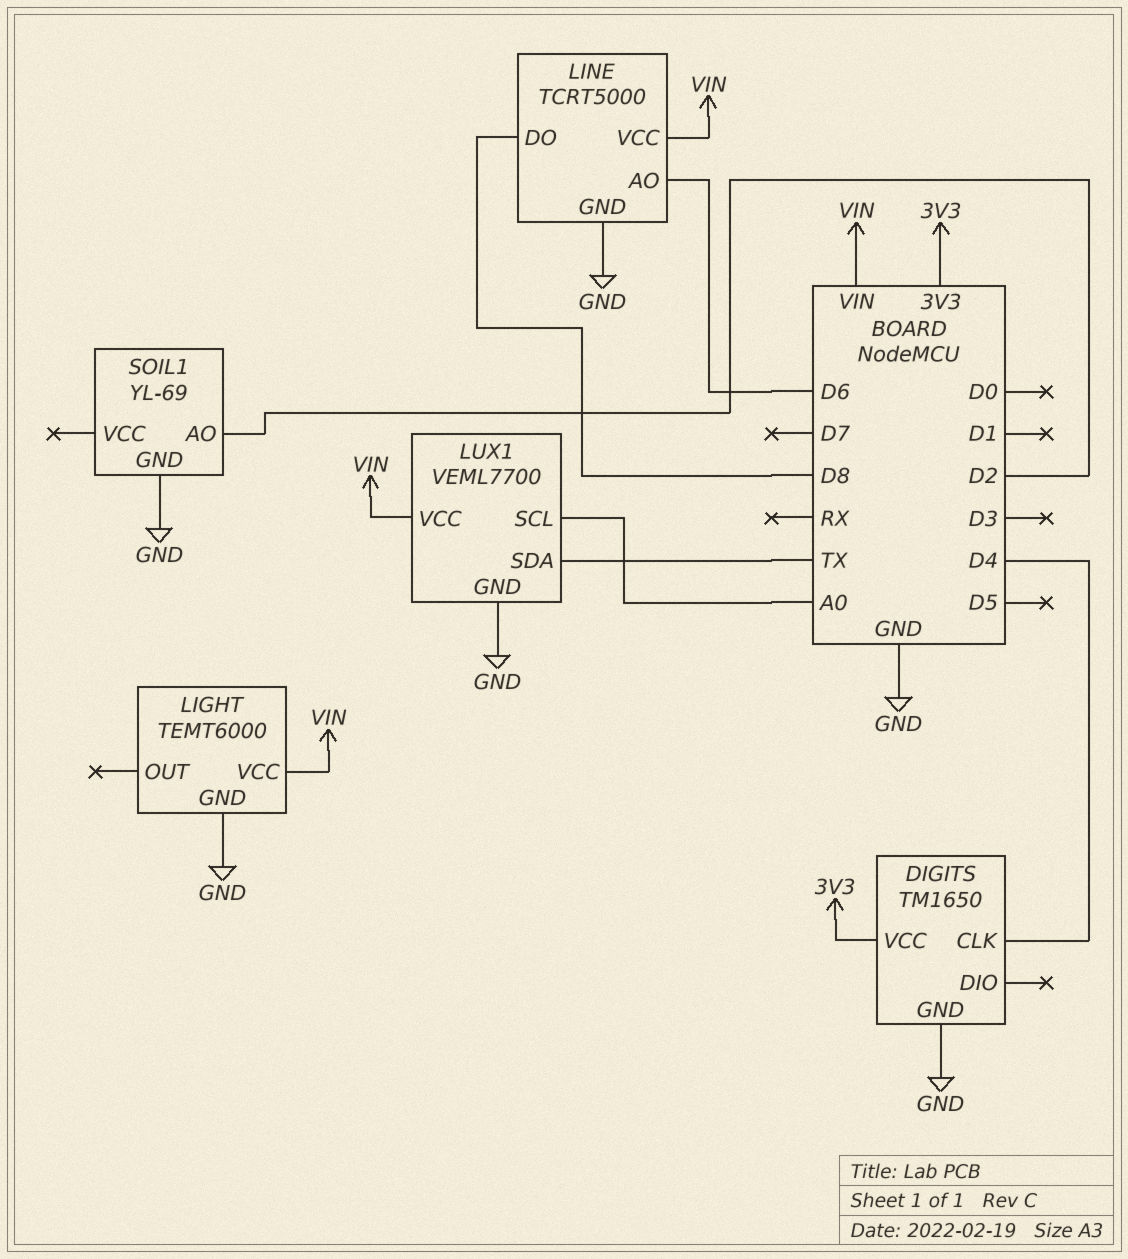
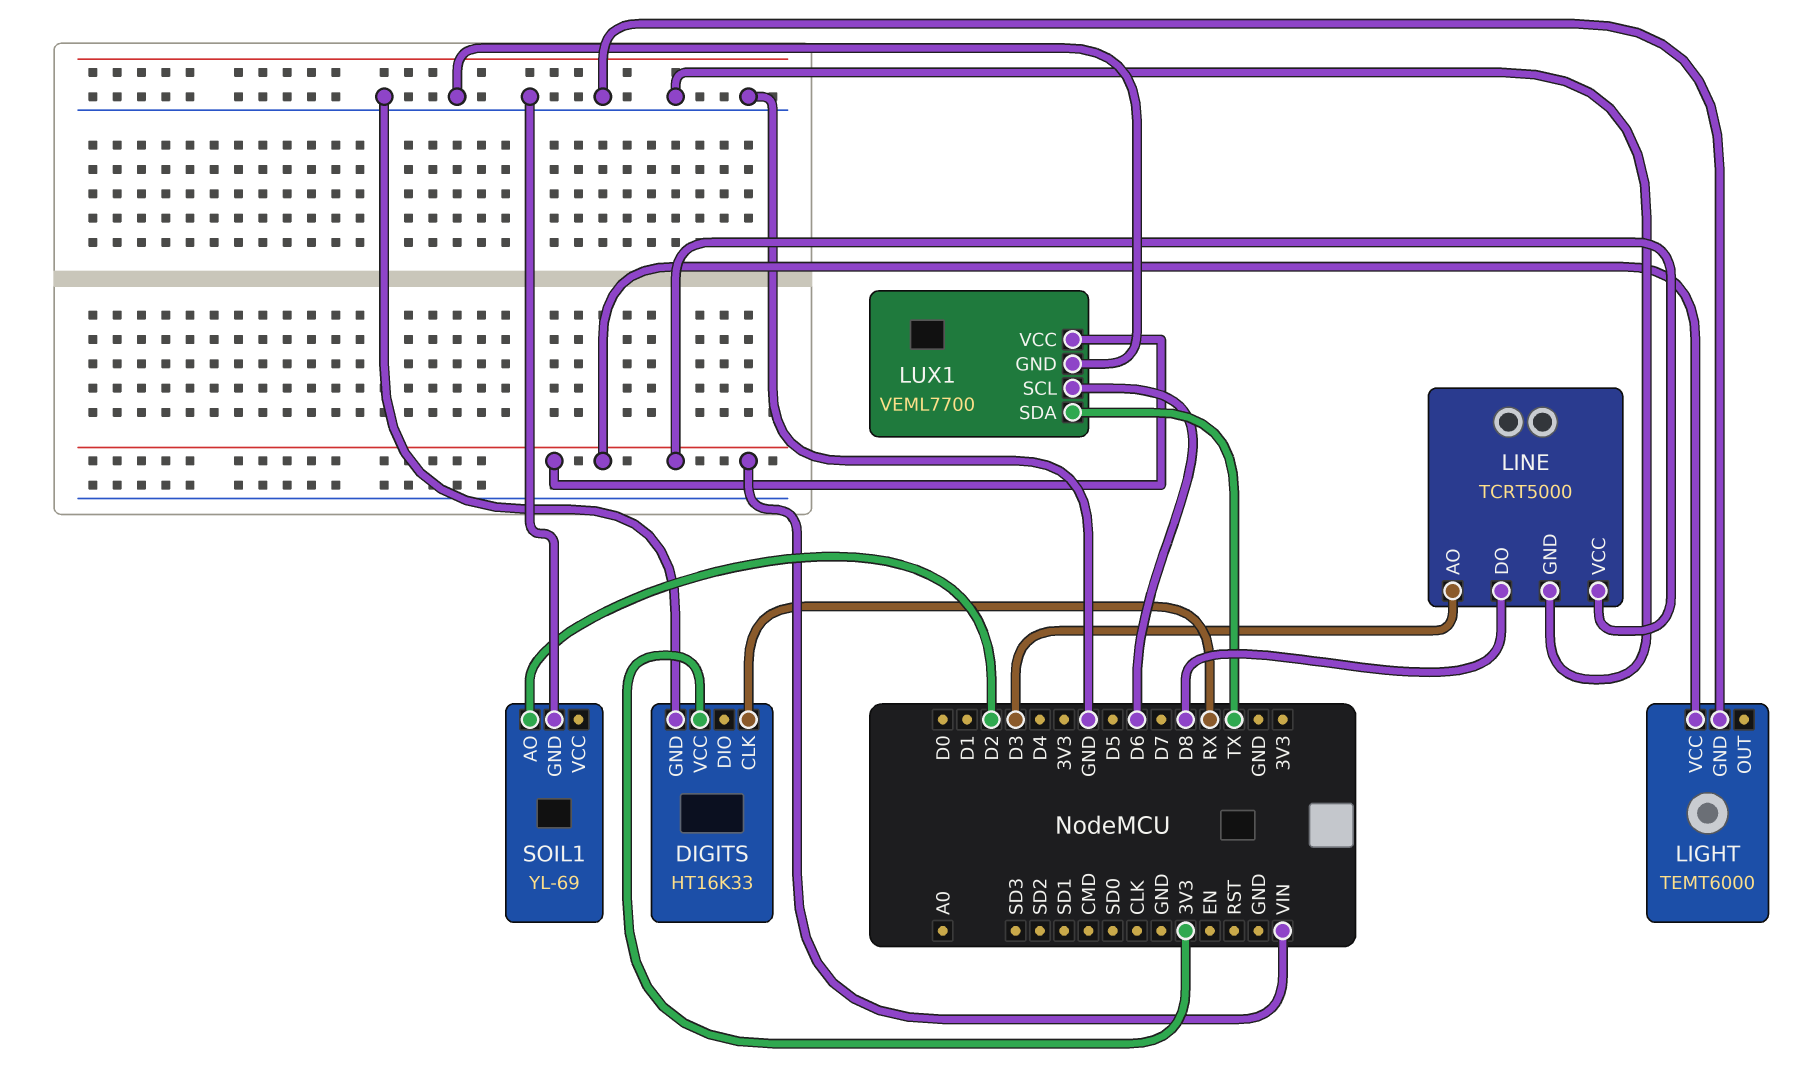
DIGITS: TM1650 -> HT16K33
DIGITS pin CLK: D4 -> RX
LINE pin AO: D6 -> D3
LUX1 pin SCL: A0 -> D6

